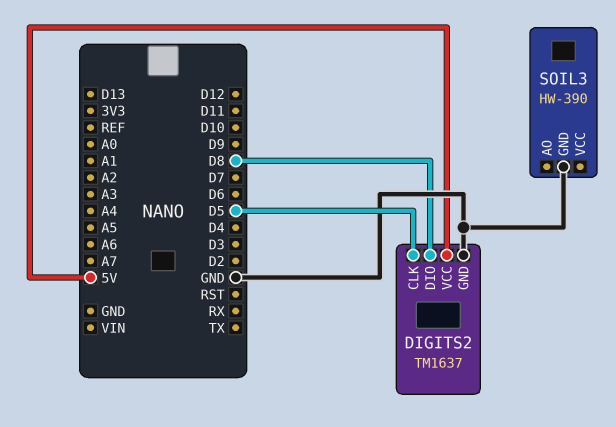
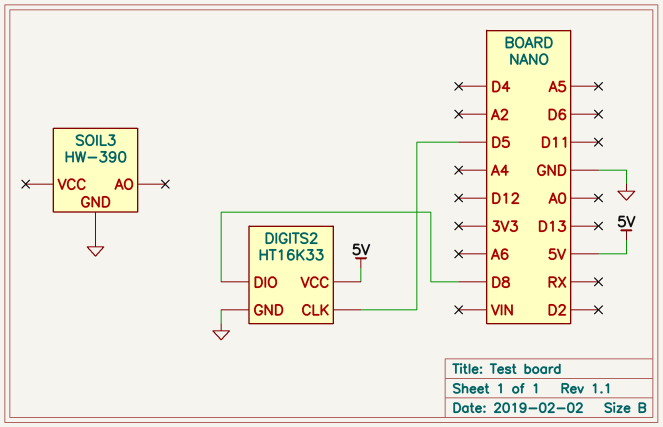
DIGITS2: TM1637 -> HT16K33

